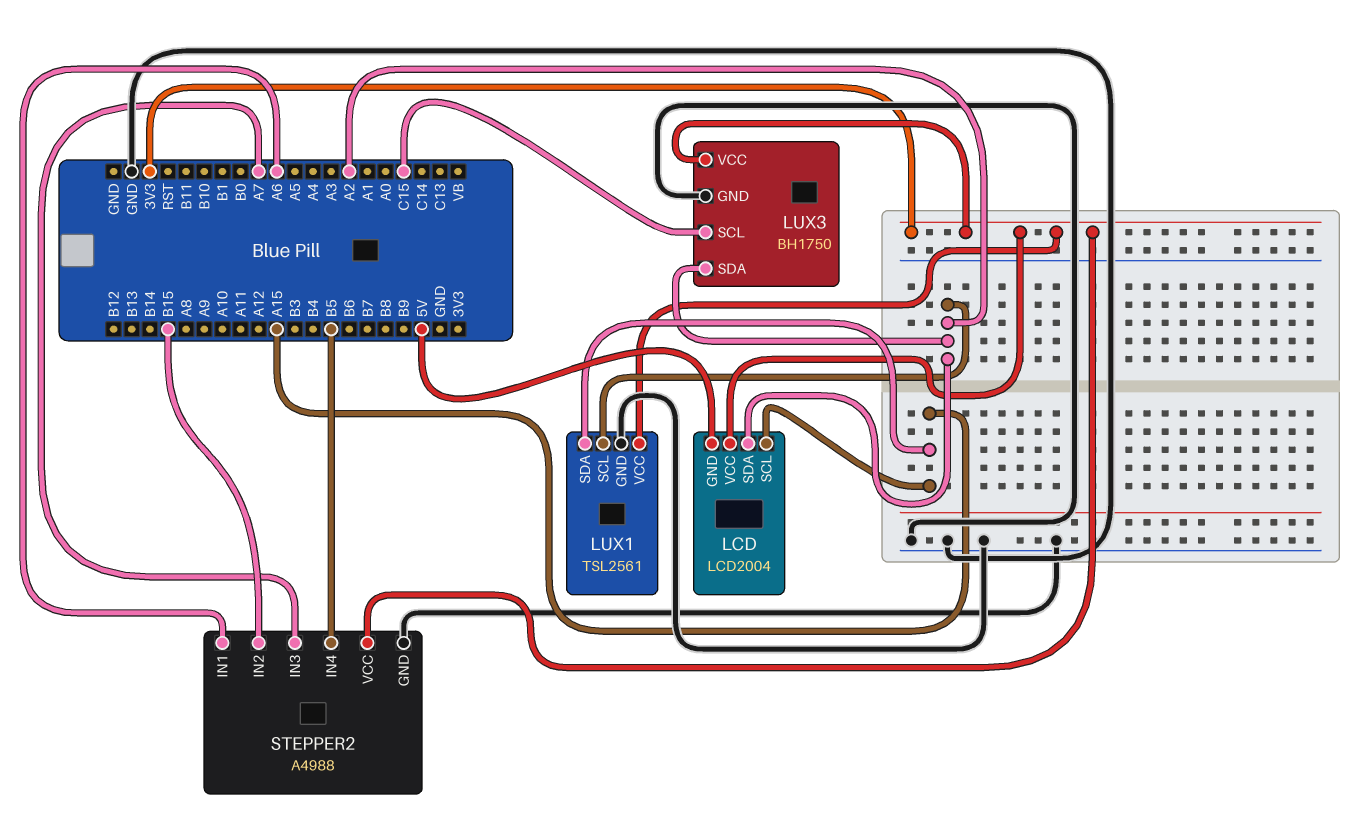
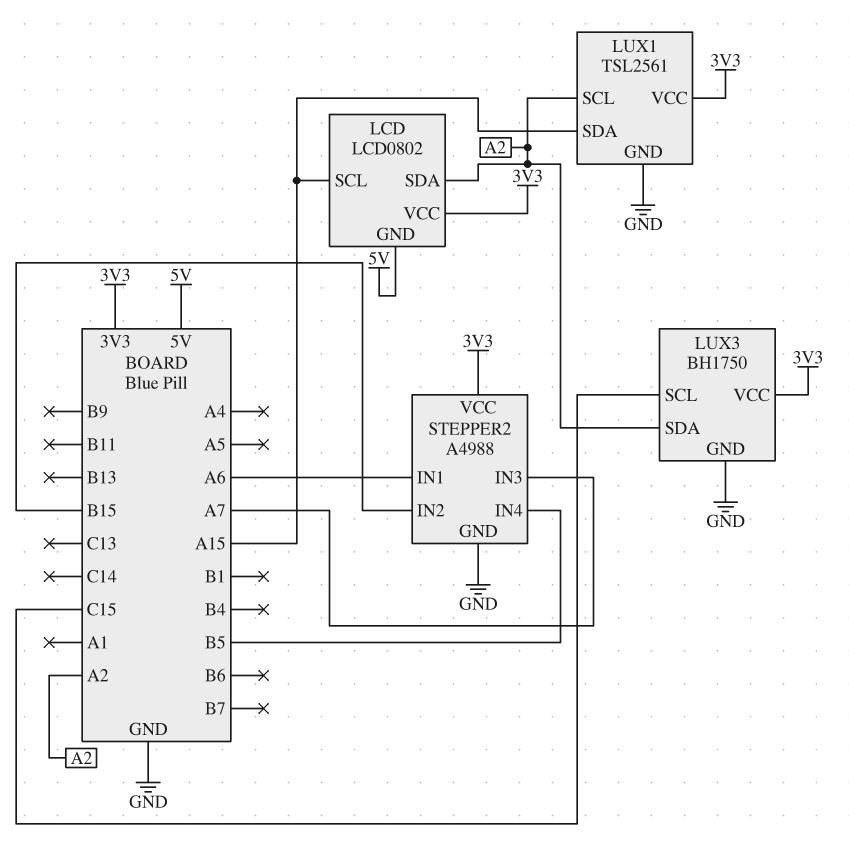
LCD: LCD2004 -> LCD0802

